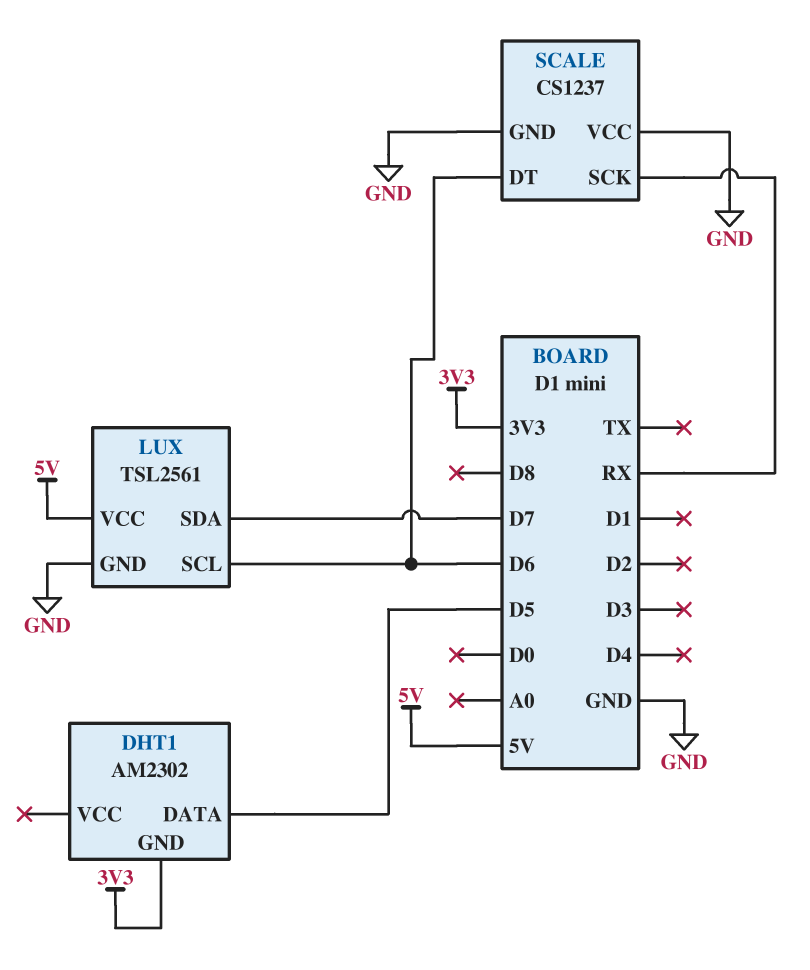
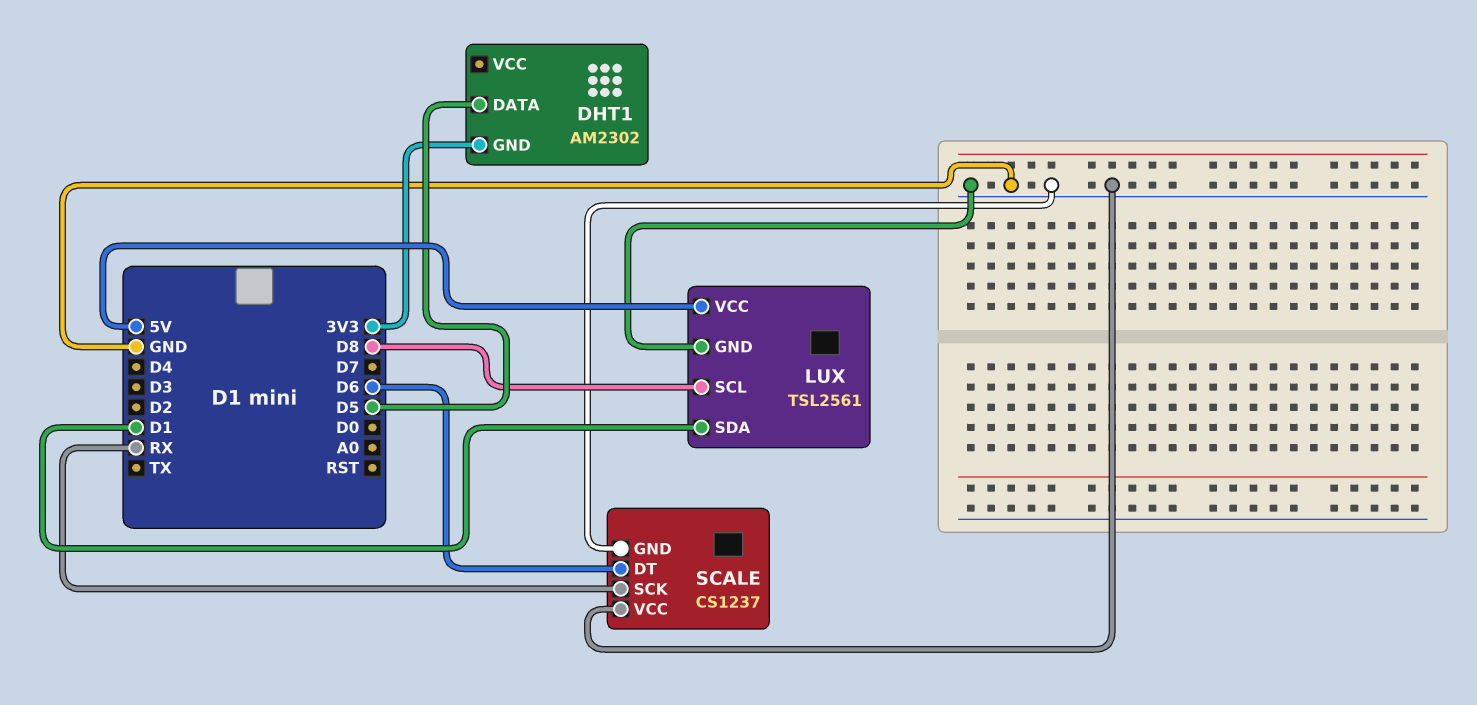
LUX pin SCL: D6 -> D8
LUX pin SDA: D7 -> D1

